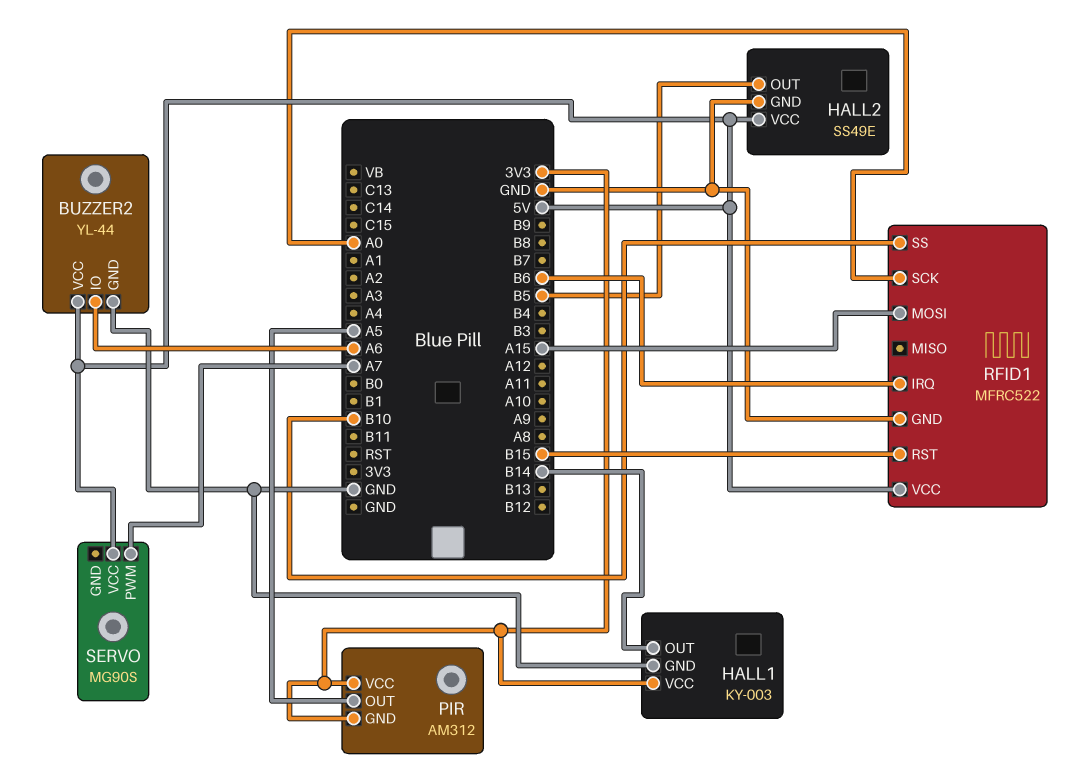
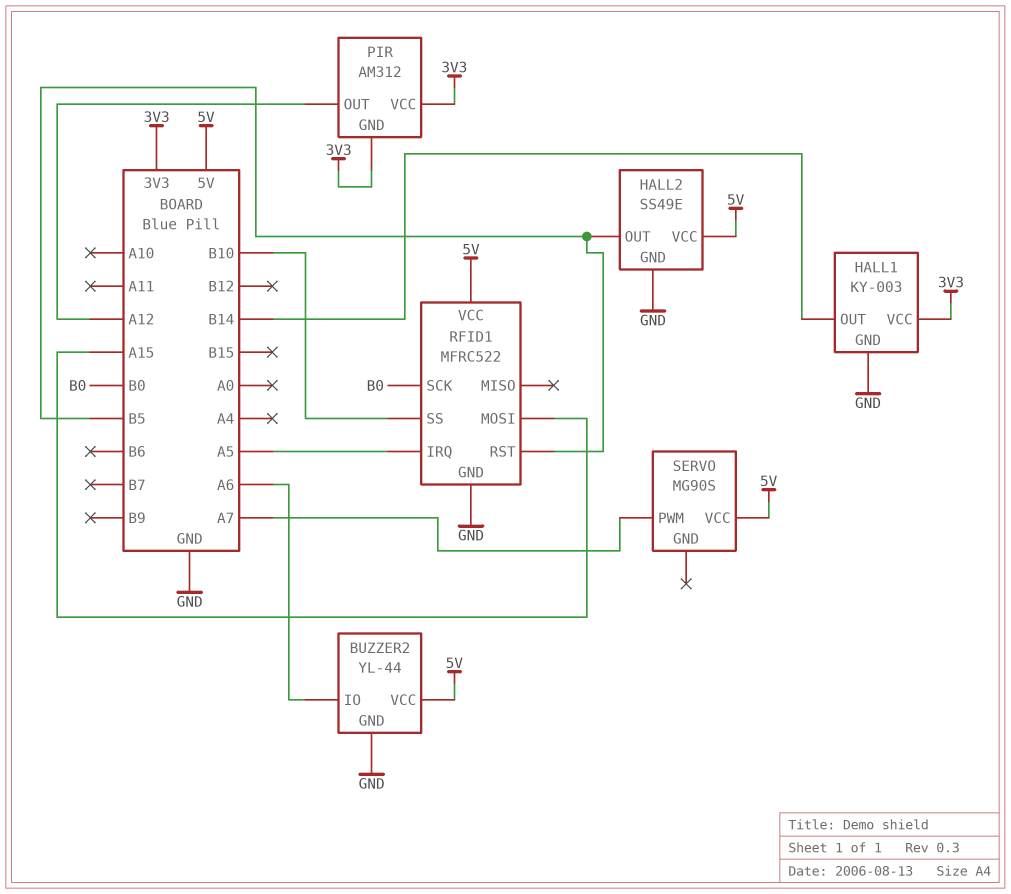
PIR pin OUT: A5 -> A12
RFID1 pin IRQ: B6 -> A5
RFID1 pin RST: B15 -> B5
RFID1 pin SCK: A0 -> B0

